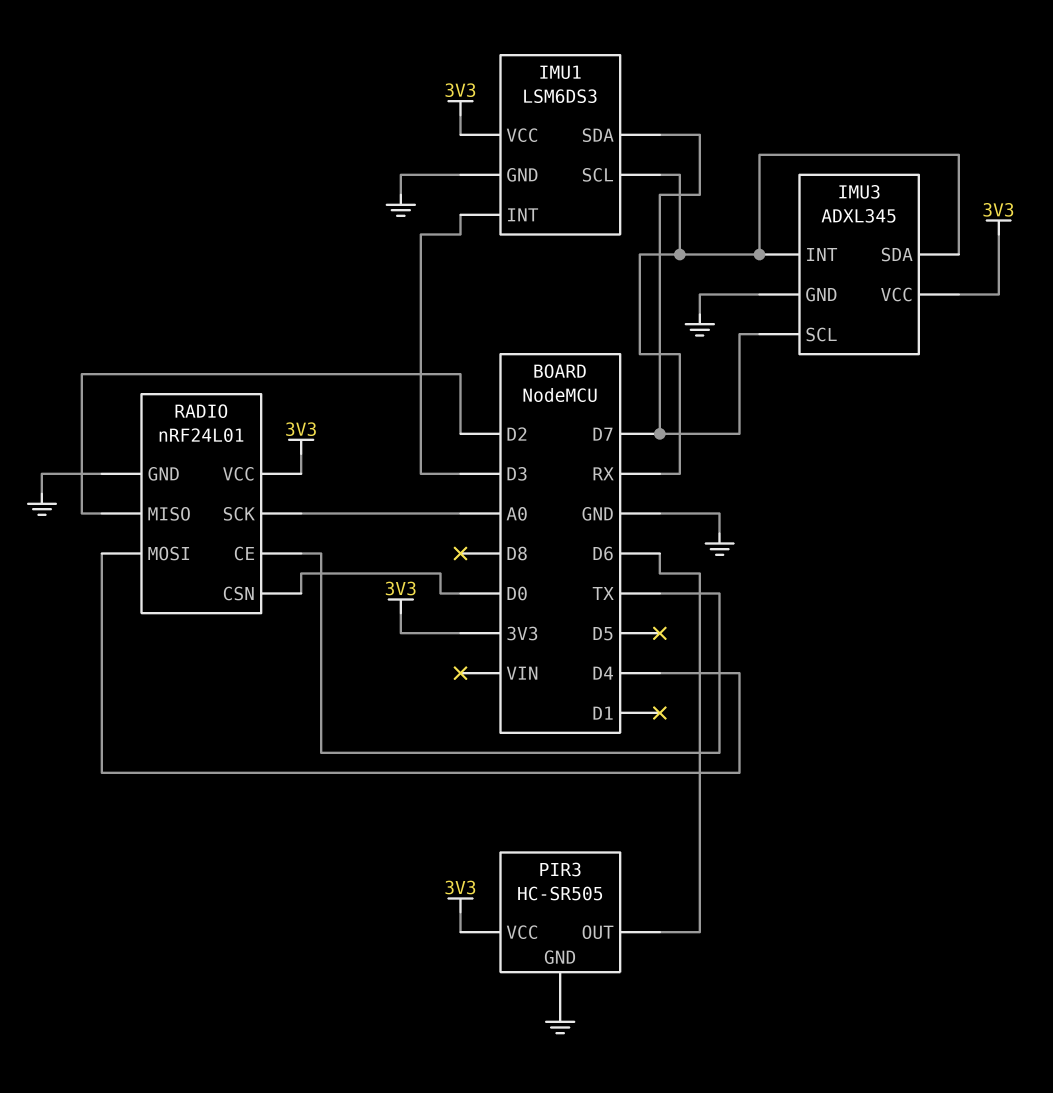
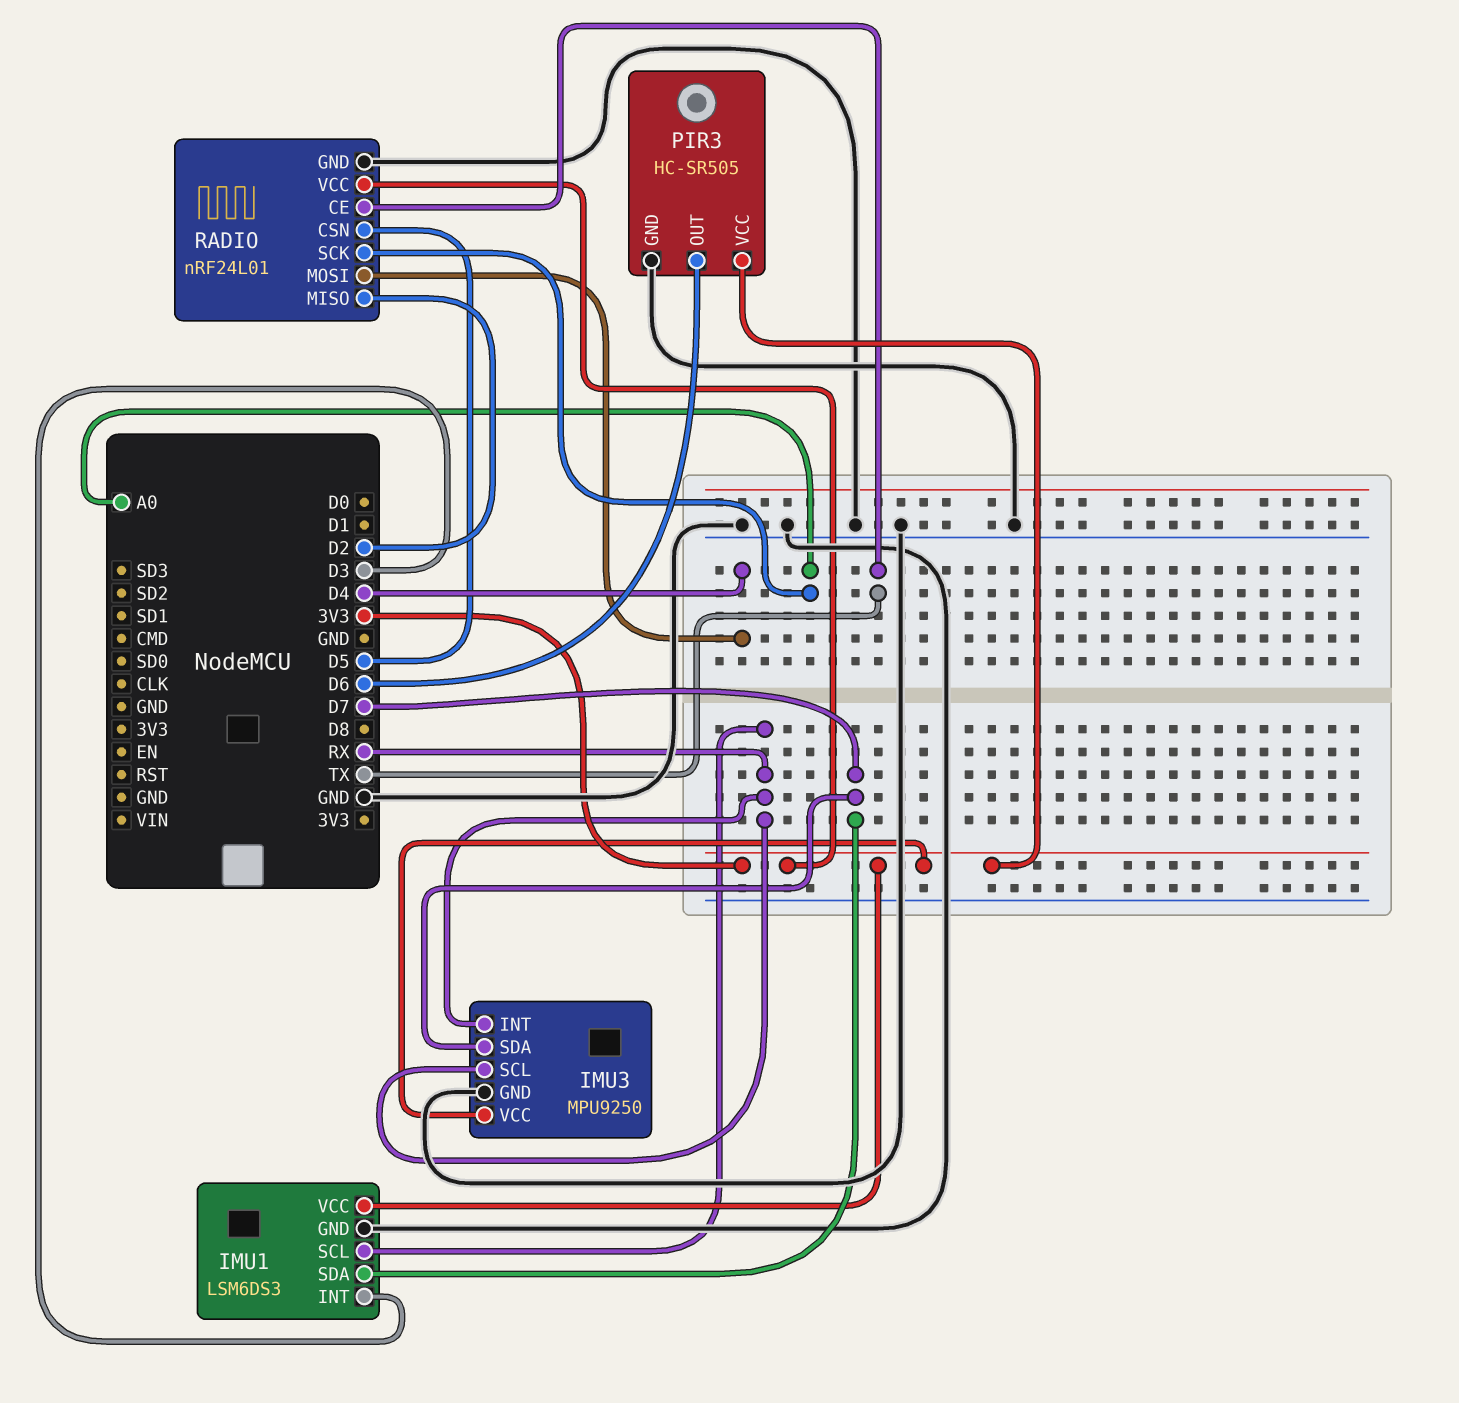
IMU3: ADXL345 -> MPU9250
IMU3 pin SCL: D7 -> RX
IMU3 pin SDA: RX -> D7
RADIO pin CSN: D0 -> D5

